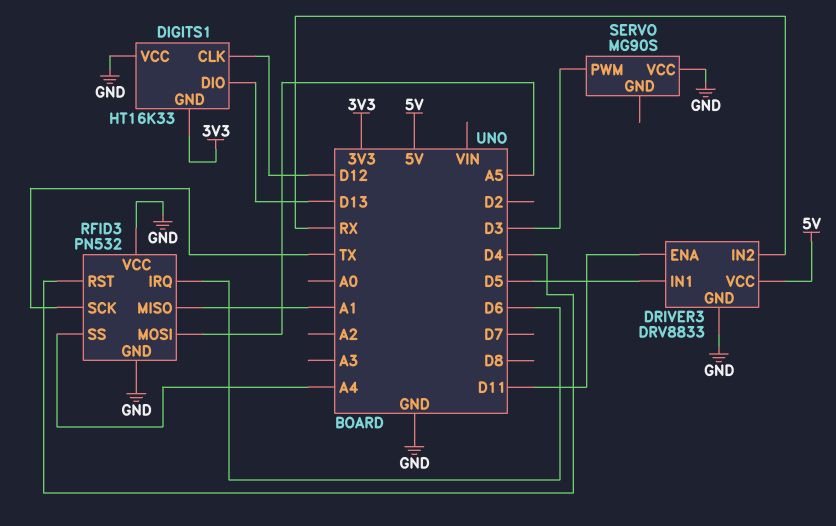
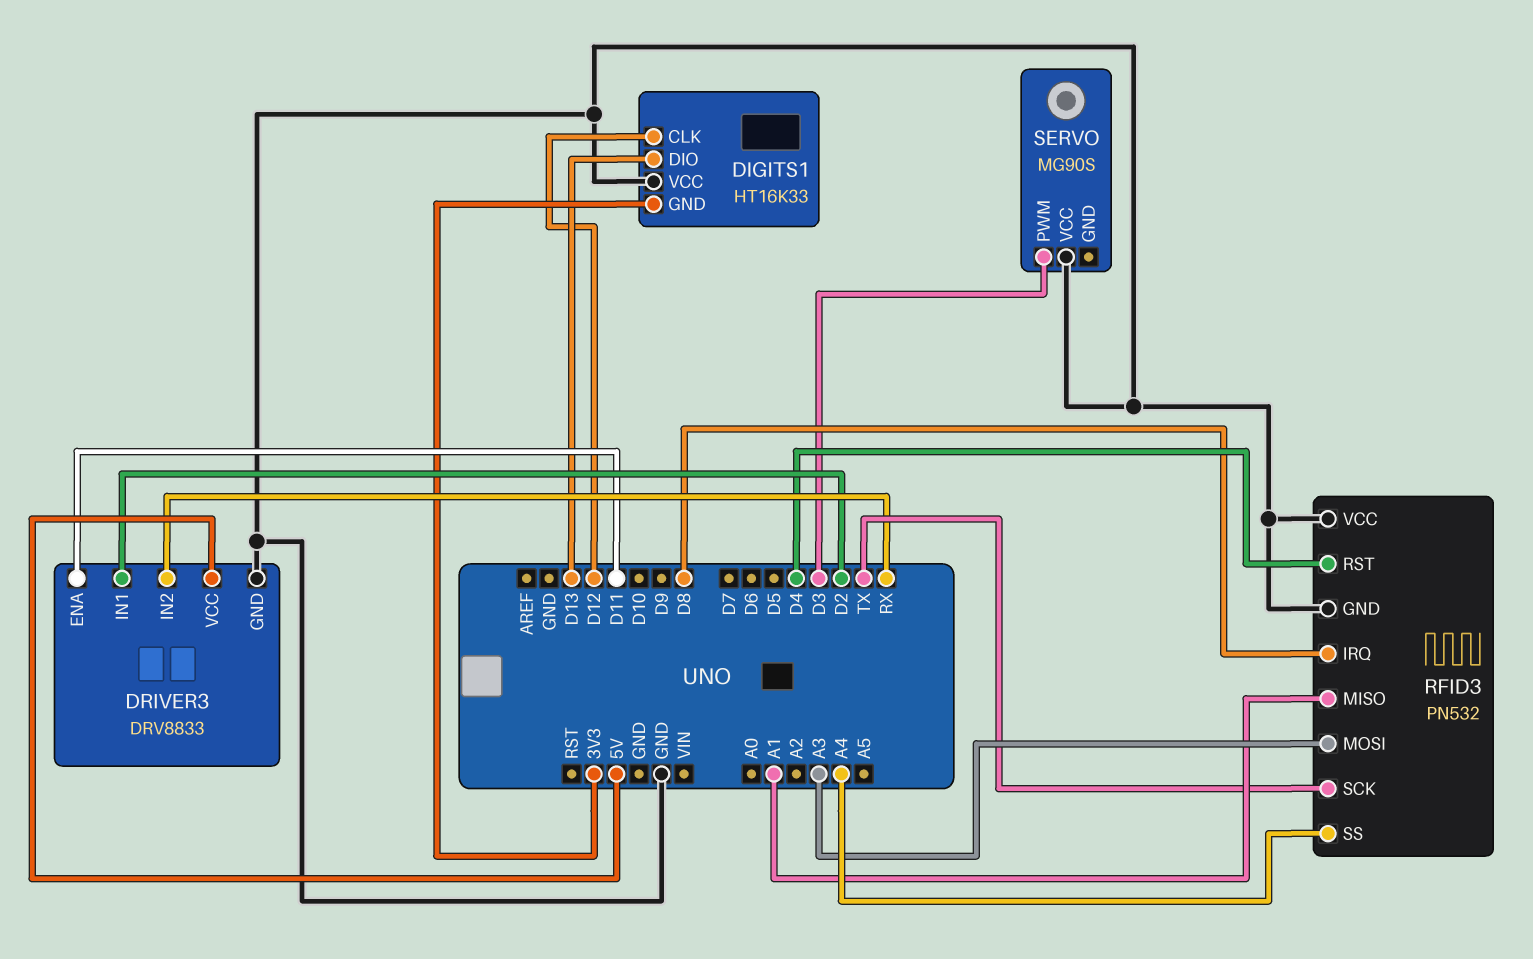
DRIVER3 pin IN1: D5 -> D2
RFID3 pin IRQ: D6 -> D8
RFID3 pin MOSI: A5 -> A3

